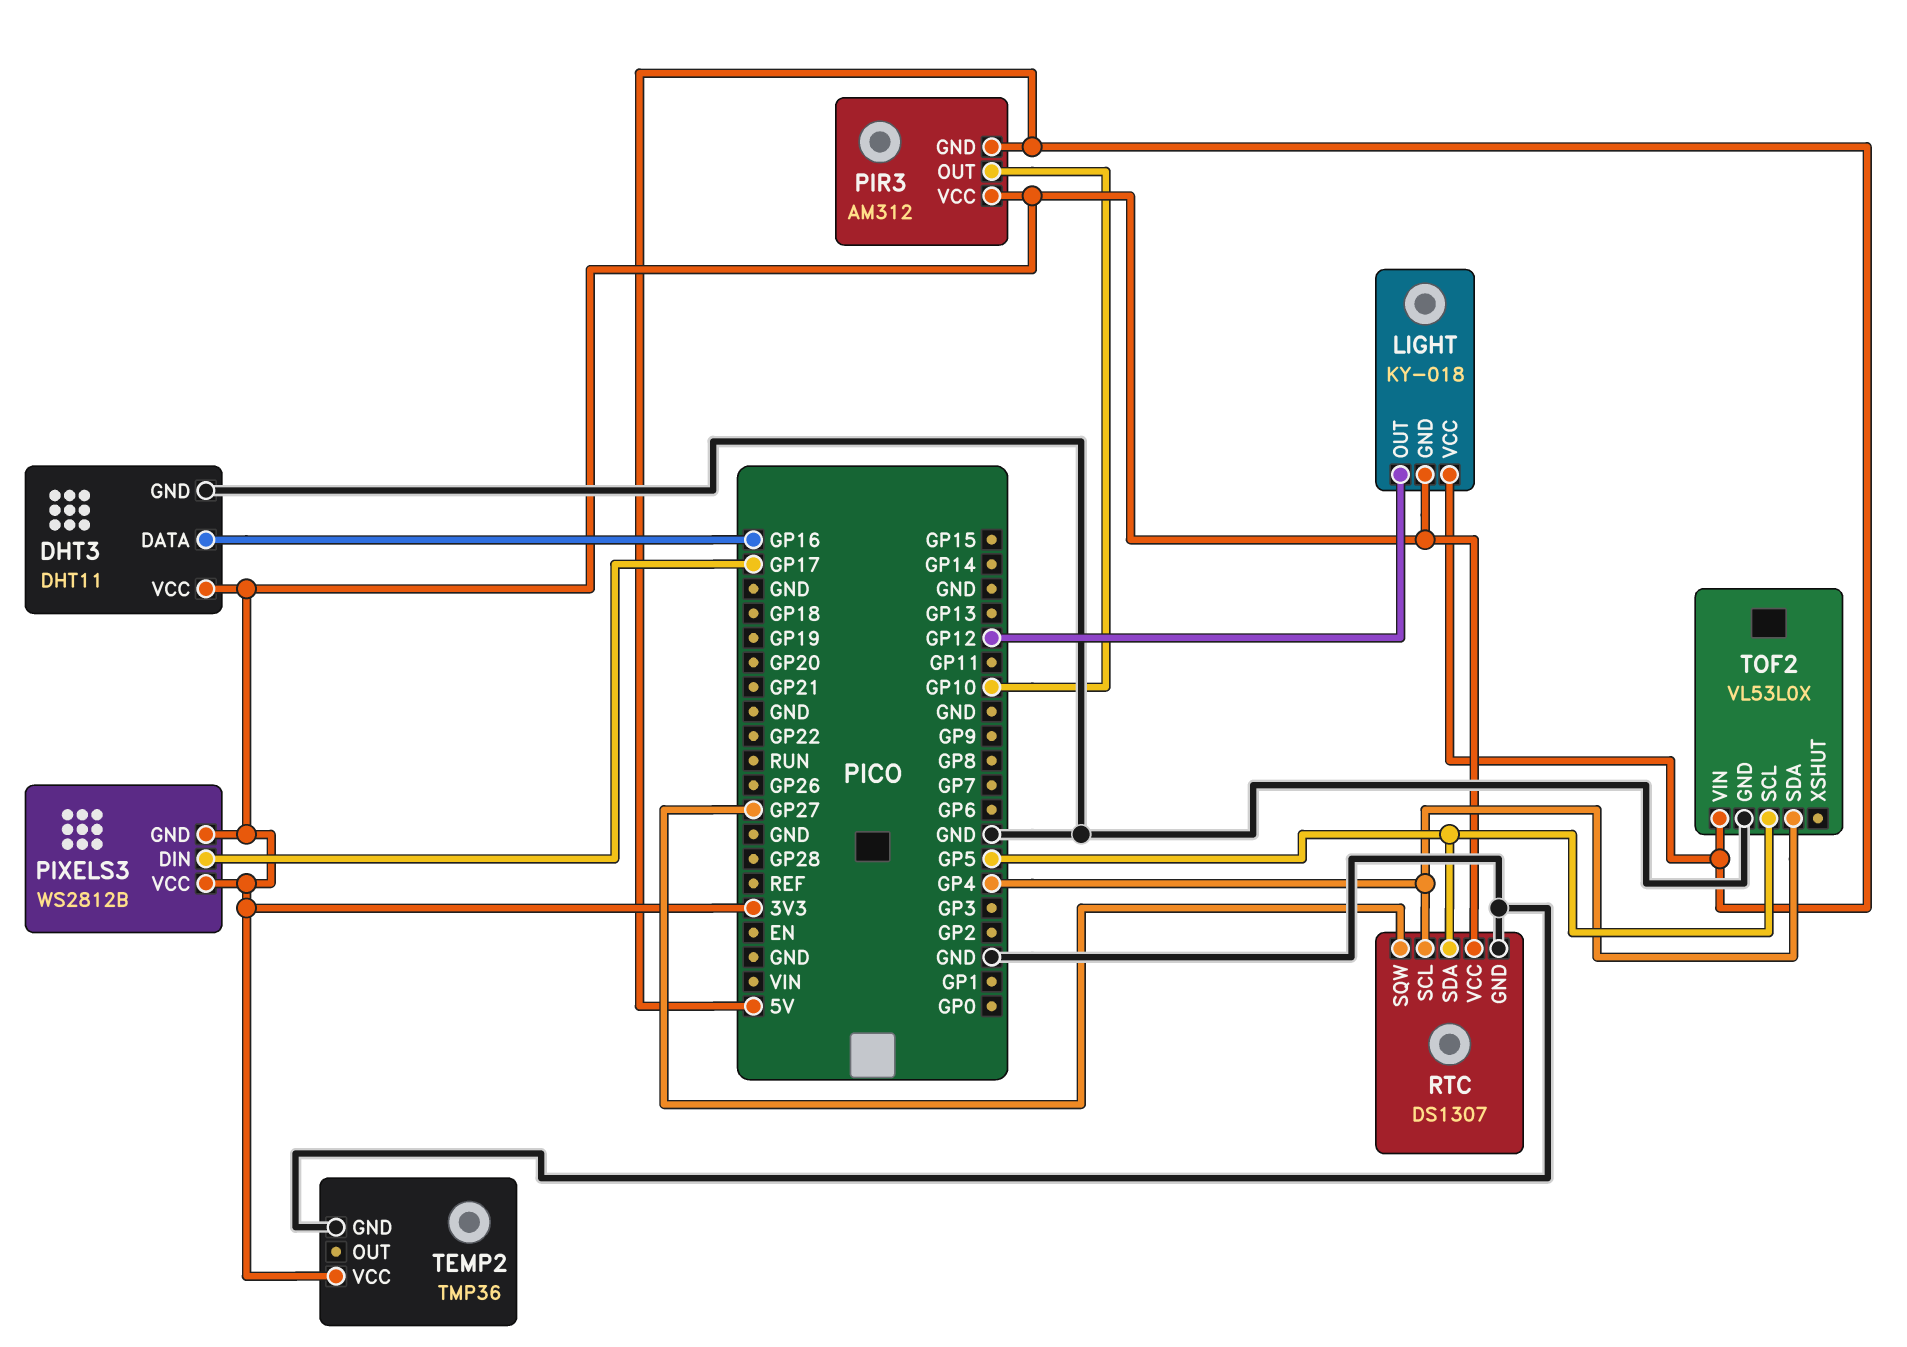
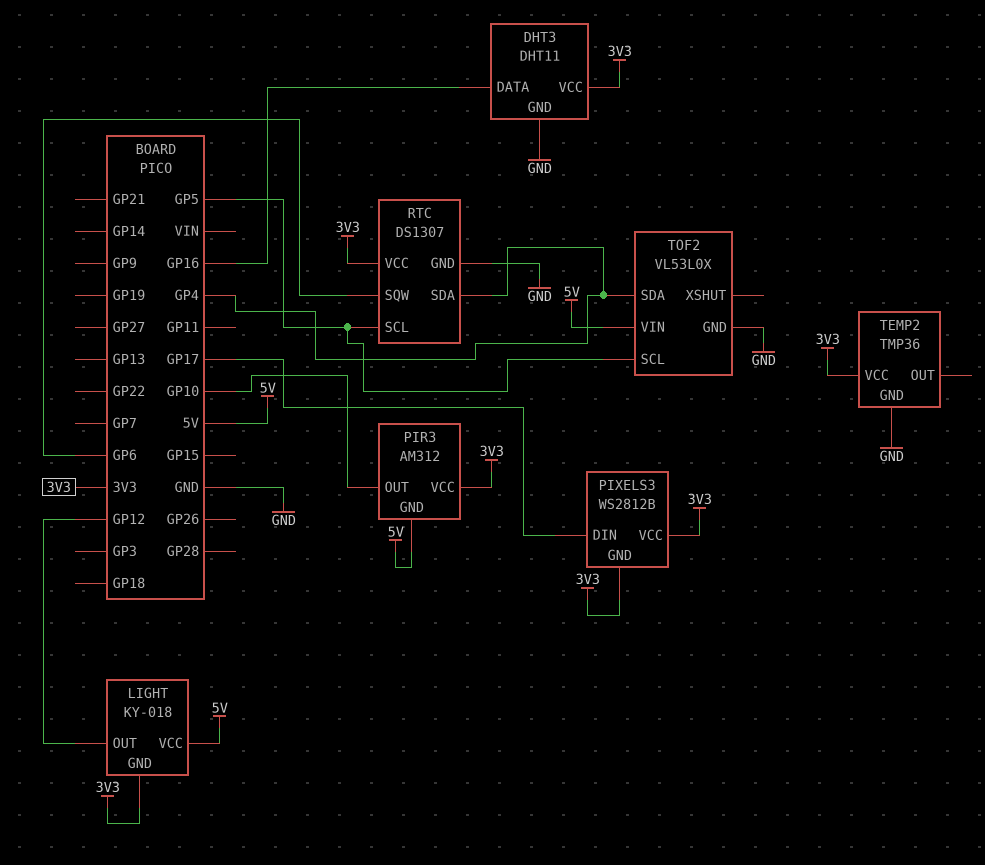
RTC pin SCL: GP4 -> GP5
RTC pin SDA: GP5 -> GP4
RTC pin SQW: GP27 -> GP6

